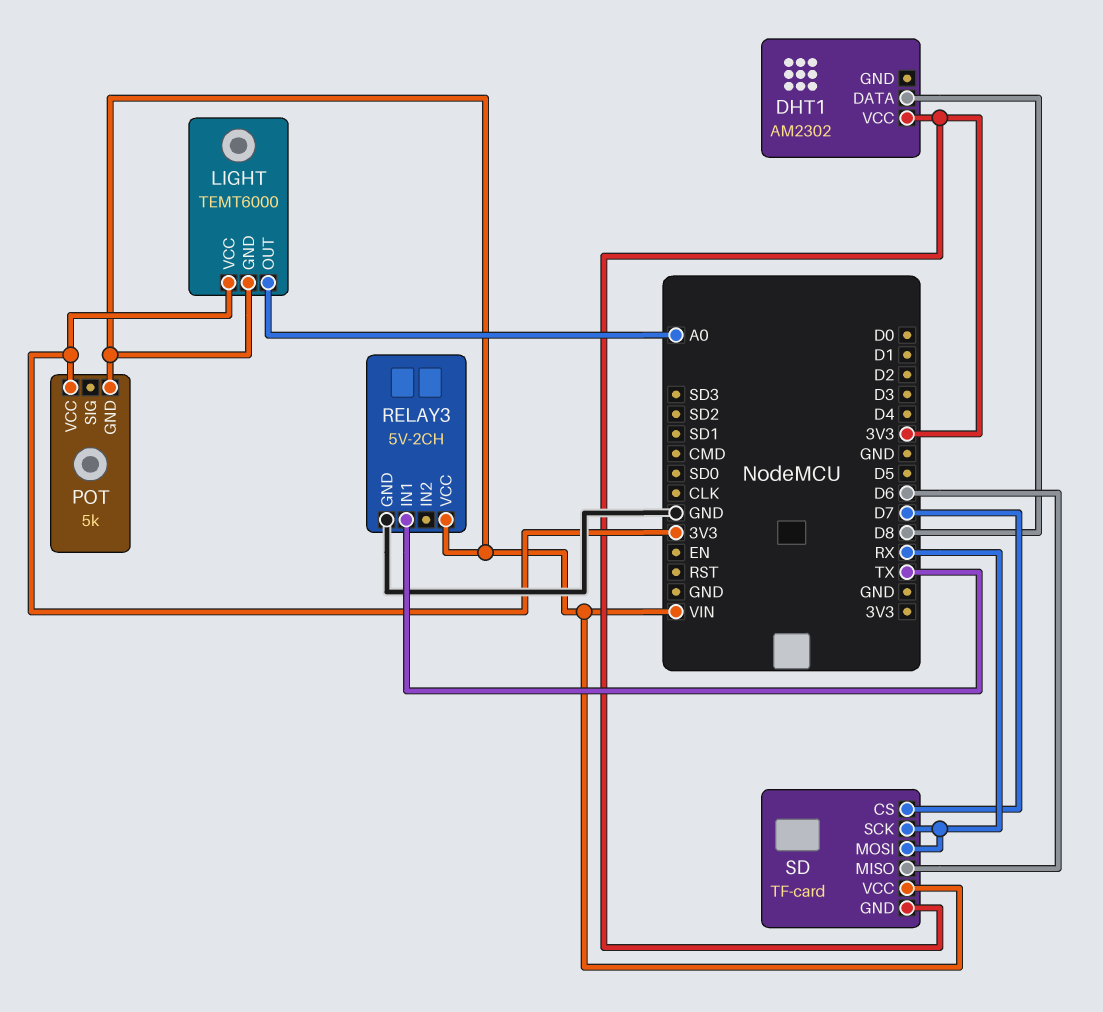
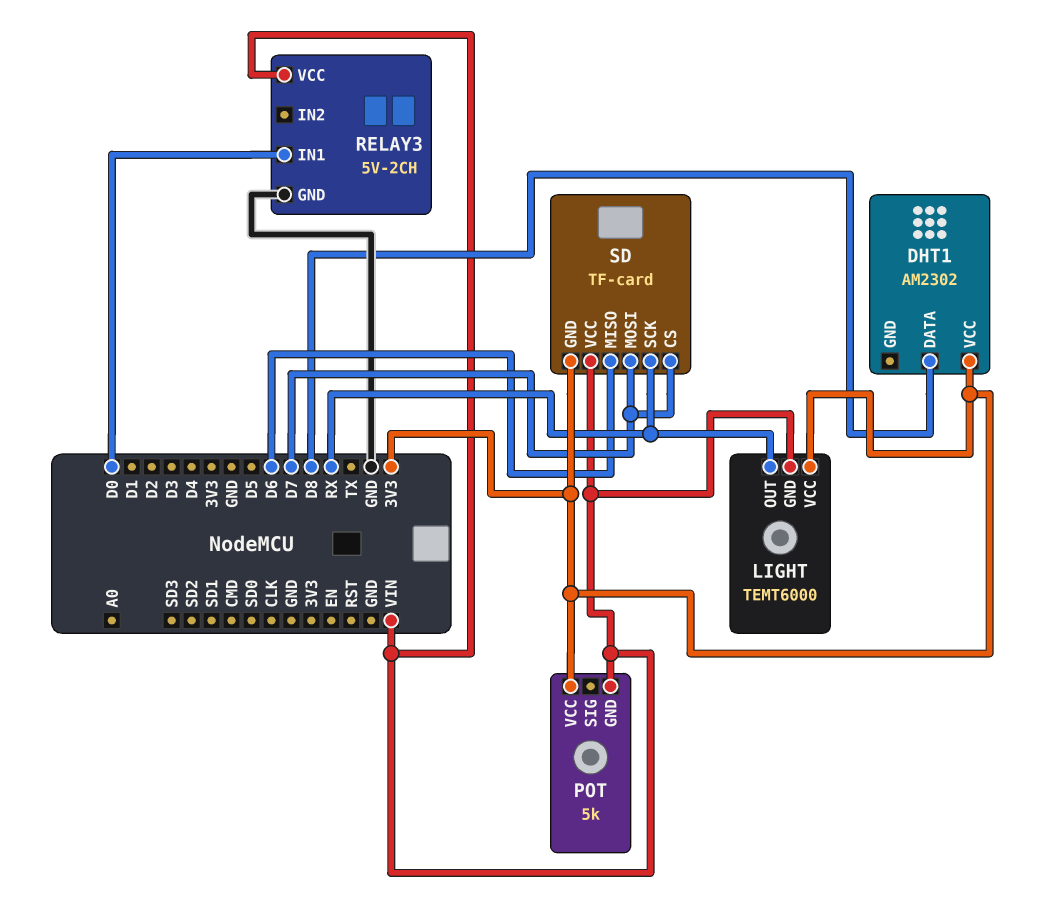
LIGHT pin OUT: A0 -> RX
RELAY3 pin IN1: TX -> D0
SD pin MOSI: RX -> D7

